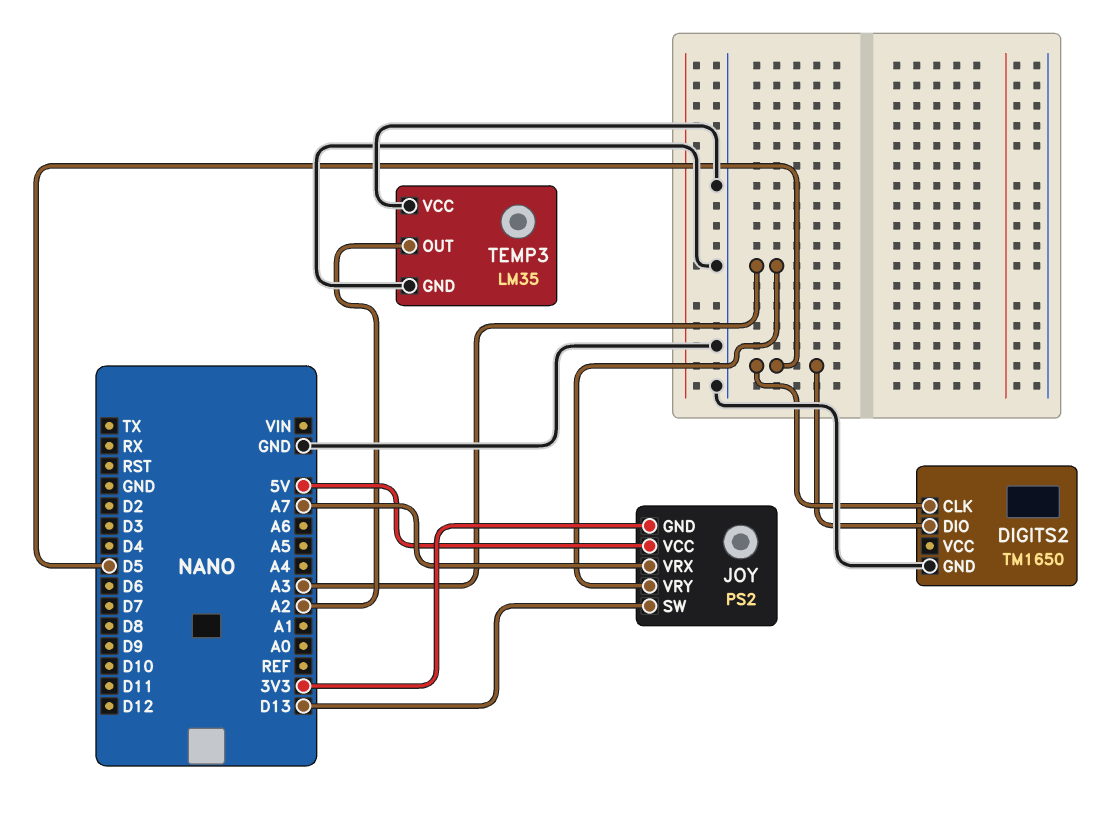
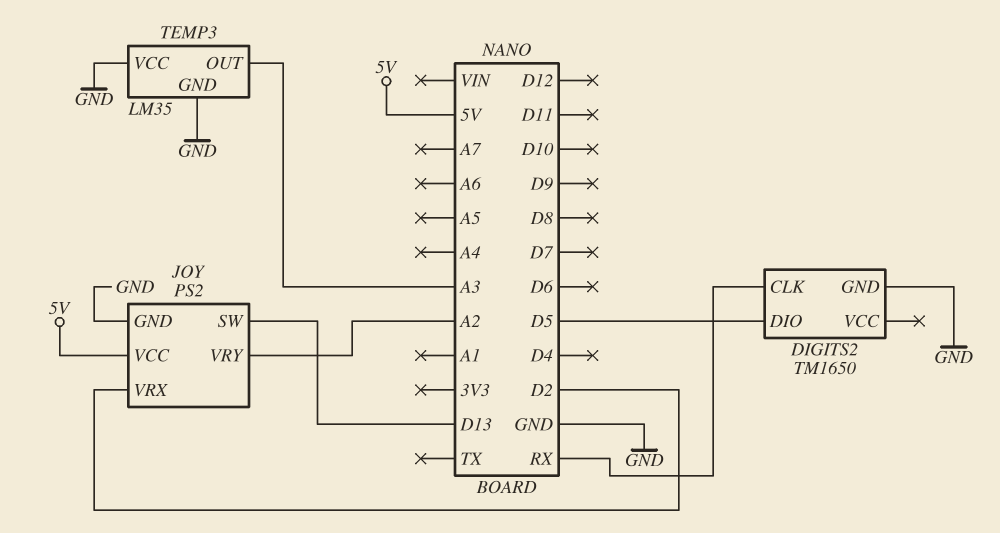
DIGITS2 pin CLK: D5 -> RX
JOY pin GND: 3V3 -> GND
JOY pin VRX: A7 -> D2
JOY pin VRY: A3 -> A2
TEMP3 pin OUT: A2 -> A3

